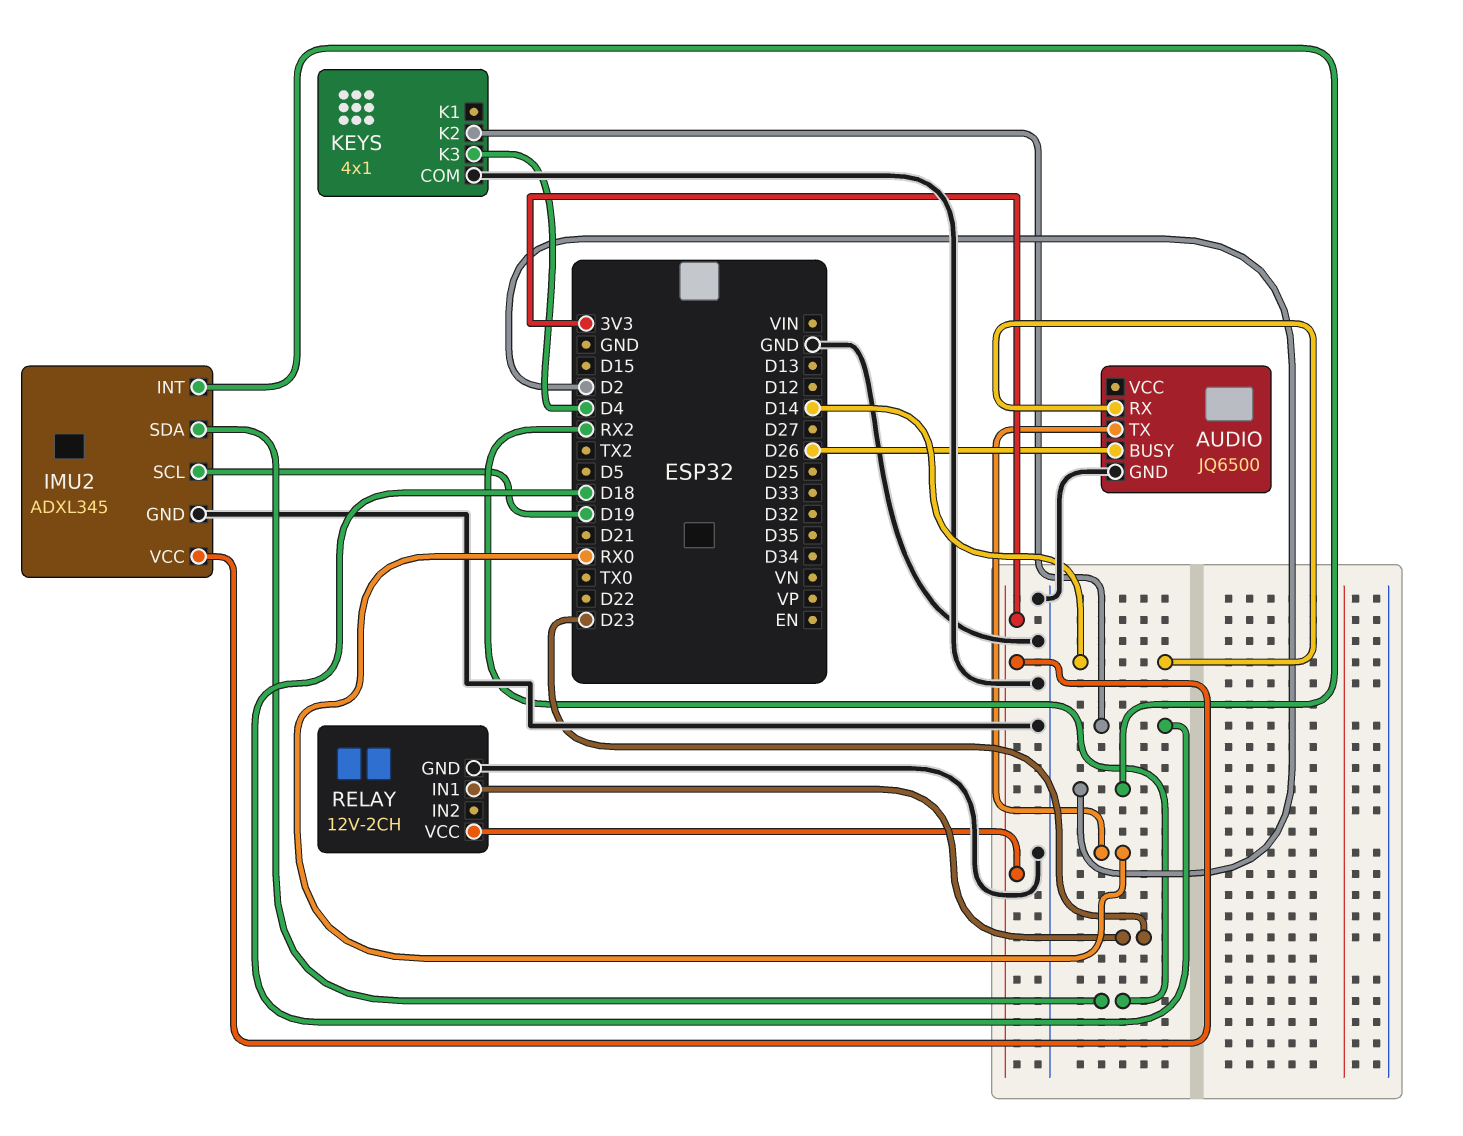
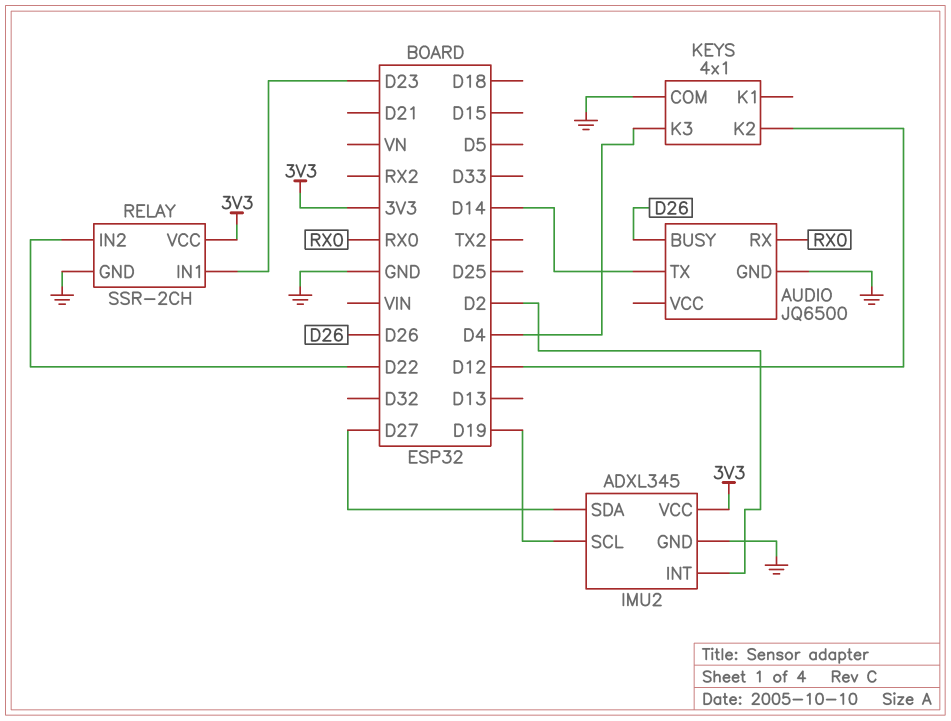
AUDIO pin RX: D14 -> RX0
AUDIO pin TX: RX0 -> D14
IMU2 pin SDA: RX2 -> D27
KEYS pin K2: D18 -> D12
RELAY: 12V-2CH -> SSR-2CH
RELAY pin IN2: none -> D22

